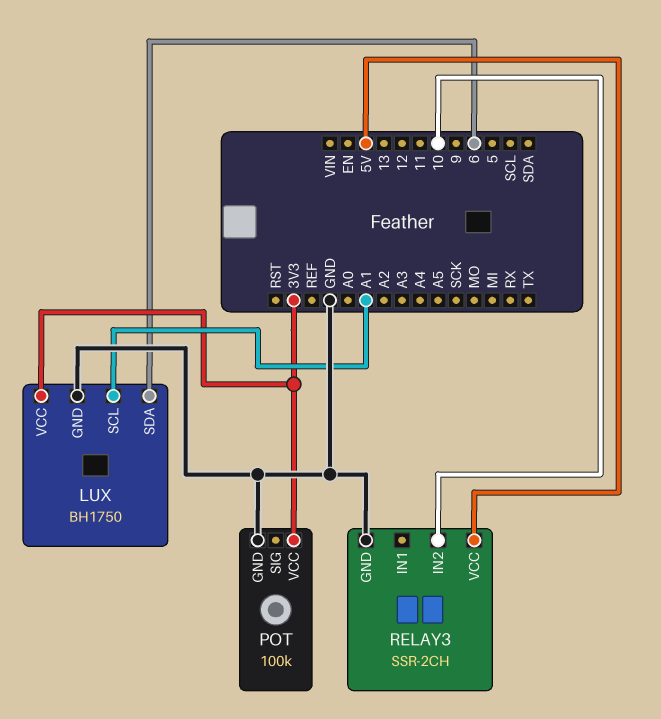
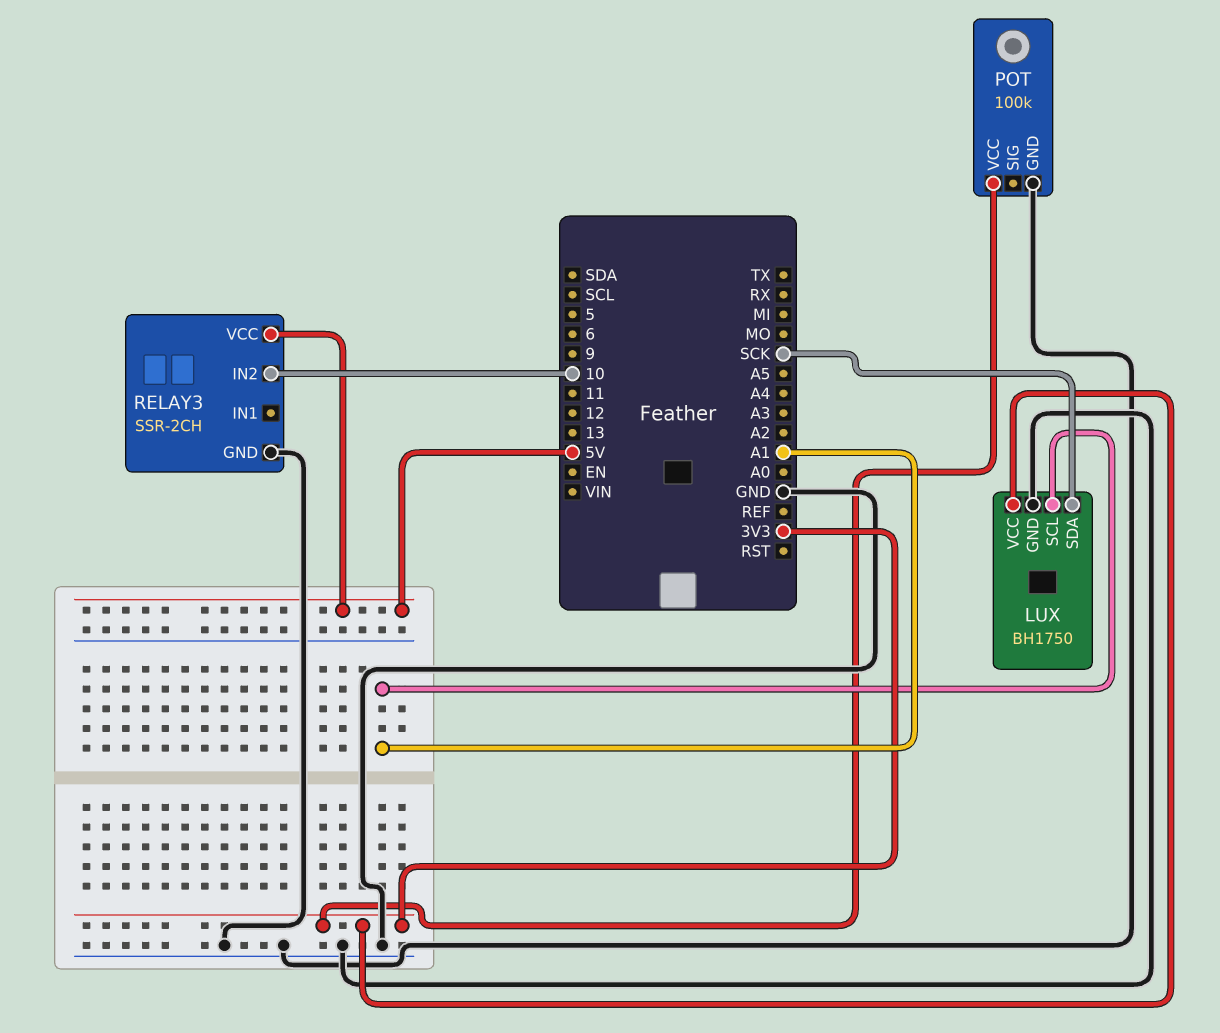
LUX pin SDA: 6 -> SCK

